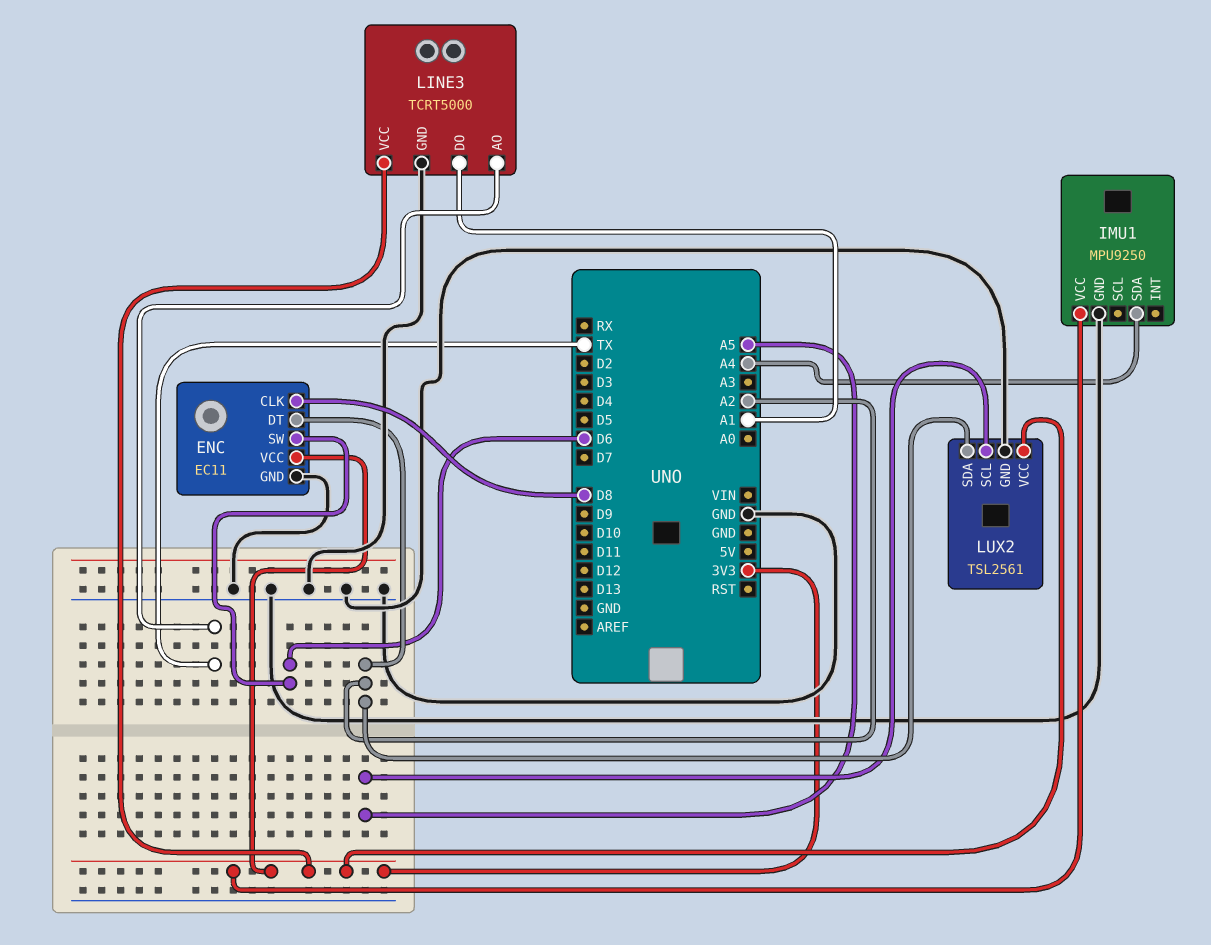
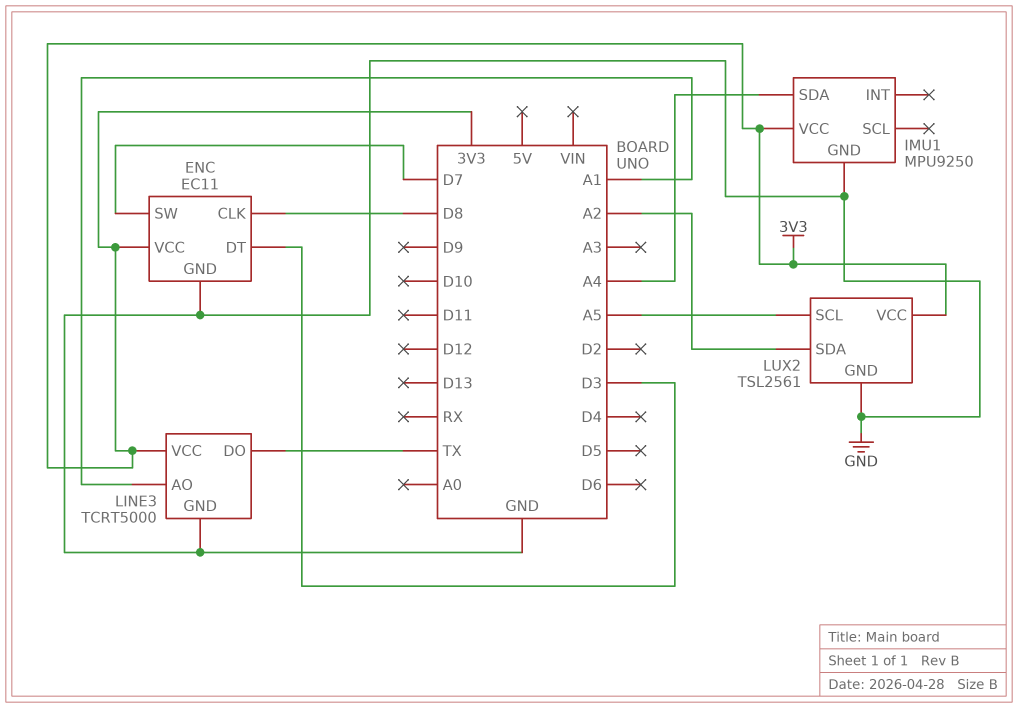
ENC pin DT: A2 -> D3
ENC pin SW: D6 -> D7
LINE3 pin AO: TX -> A1
LINE3 pin DO: A1 -> TX

